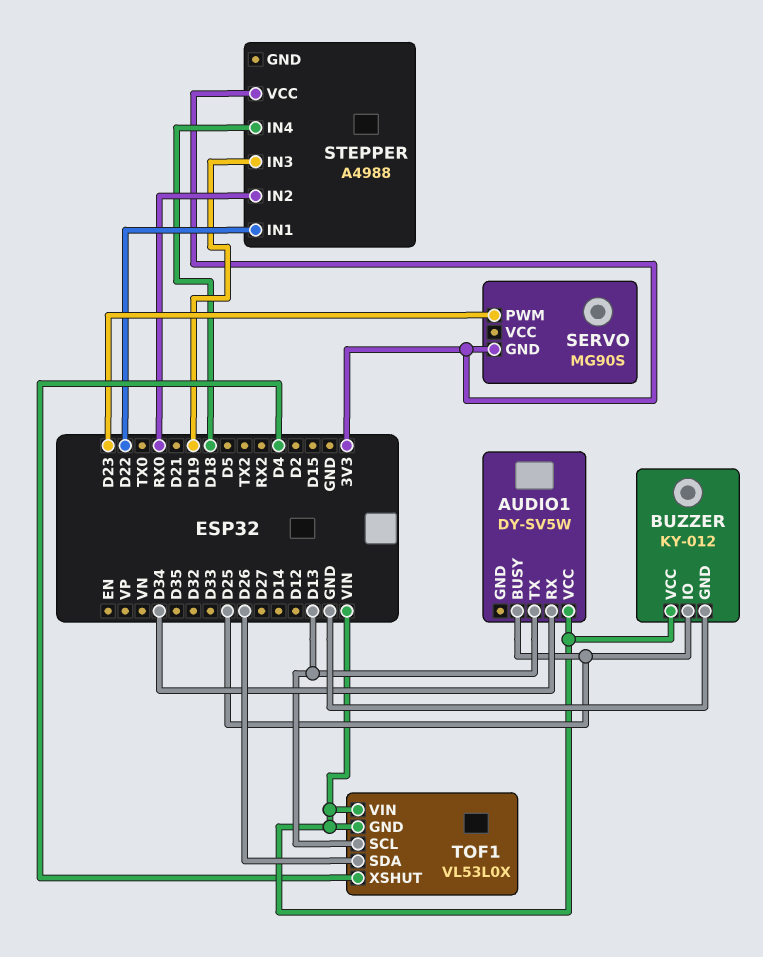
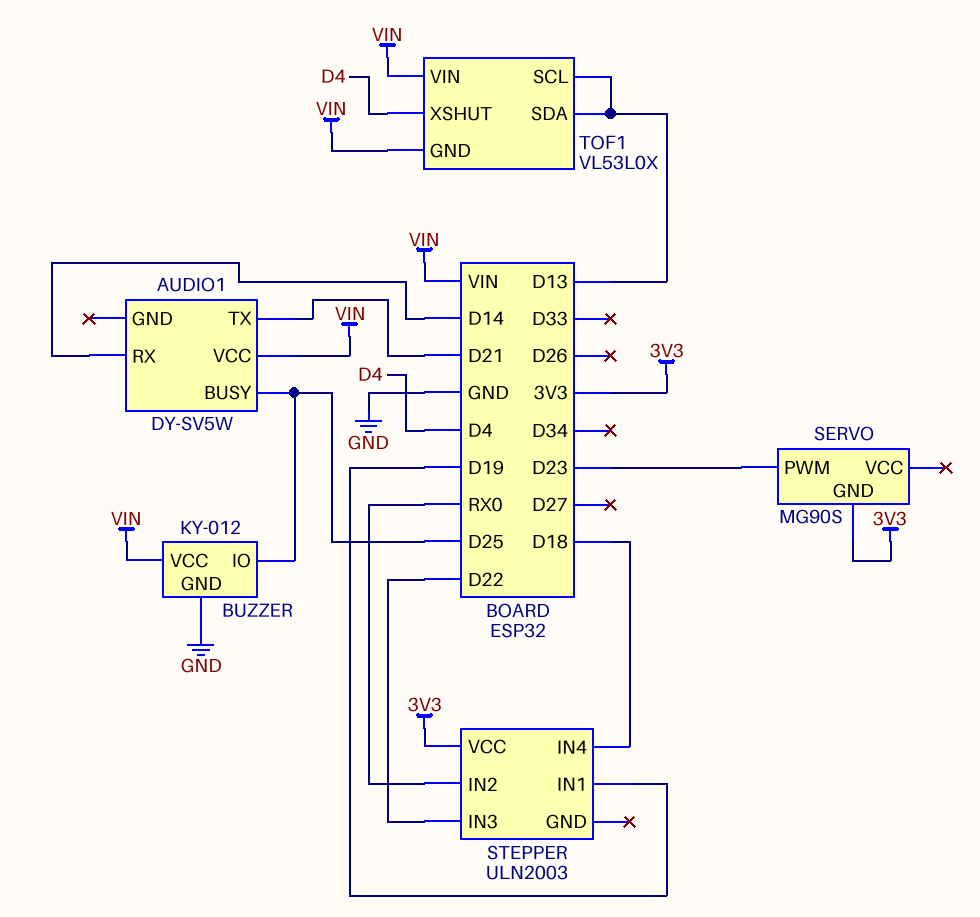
AUDIO1 pin RX: D34 -> D14
AUDIO1 pin TX: D13 -> D21
STEPPER: A4988 -> ULN2003
STEPPER pin IN1: D22 -> D19
STEPPER pin IN3: D19 -> D22
TOF1 pin SDA: D26 -> D13

